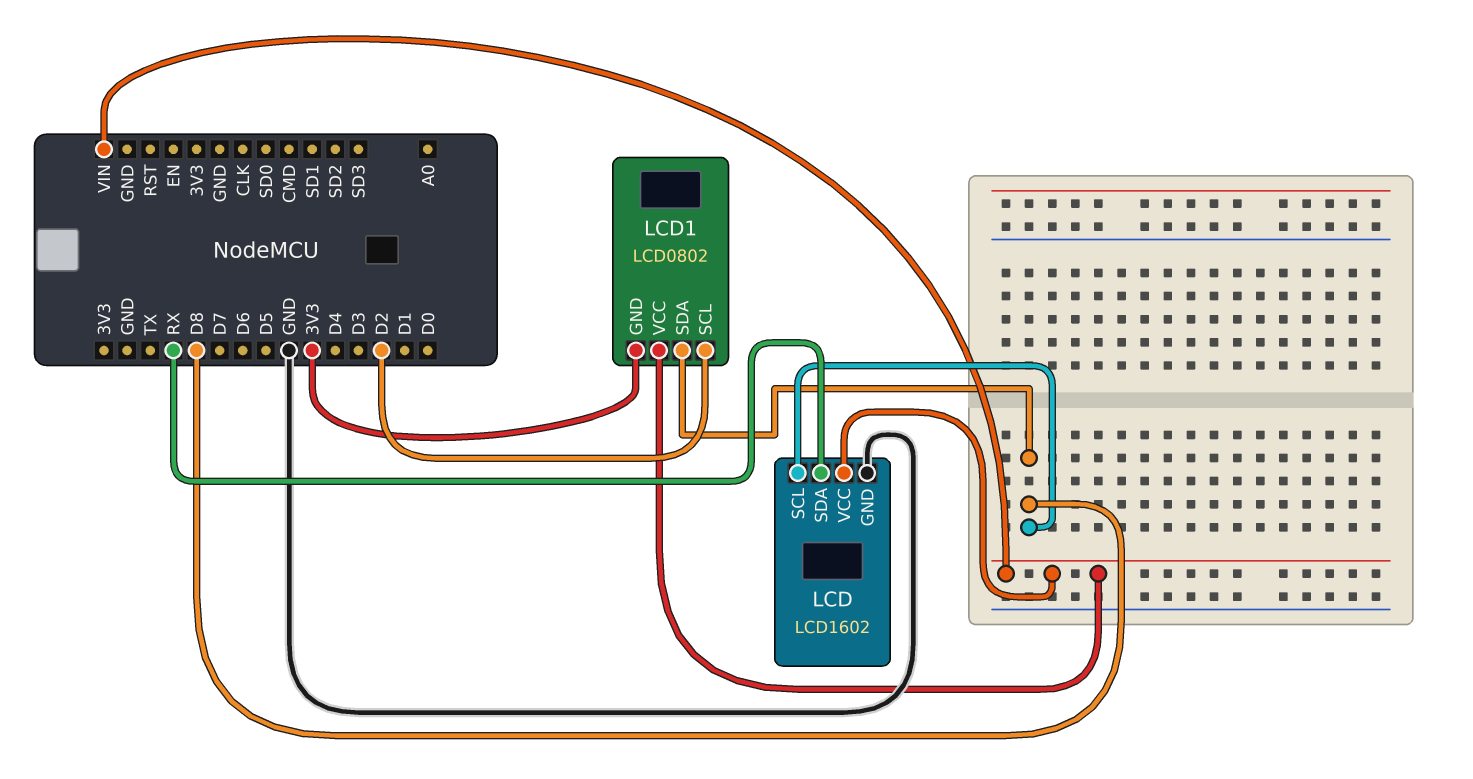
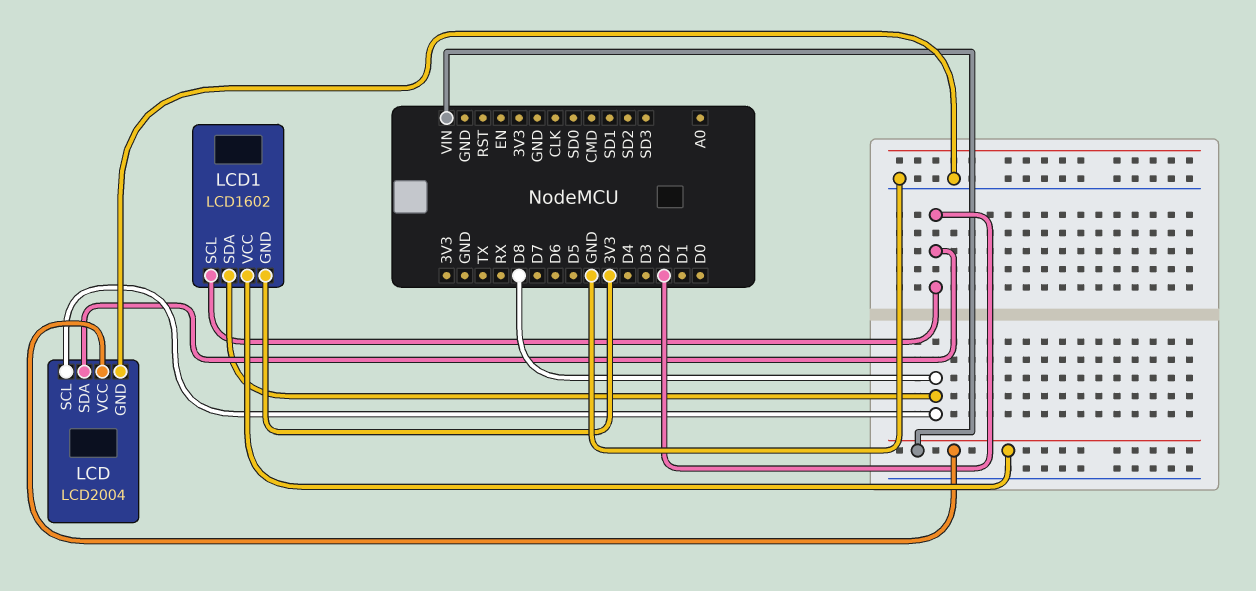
LCD: LCD1602 -> LCD2004
LCD pin SDA: RX -> D2
LCD1: LCD0802 -> LCD1602

